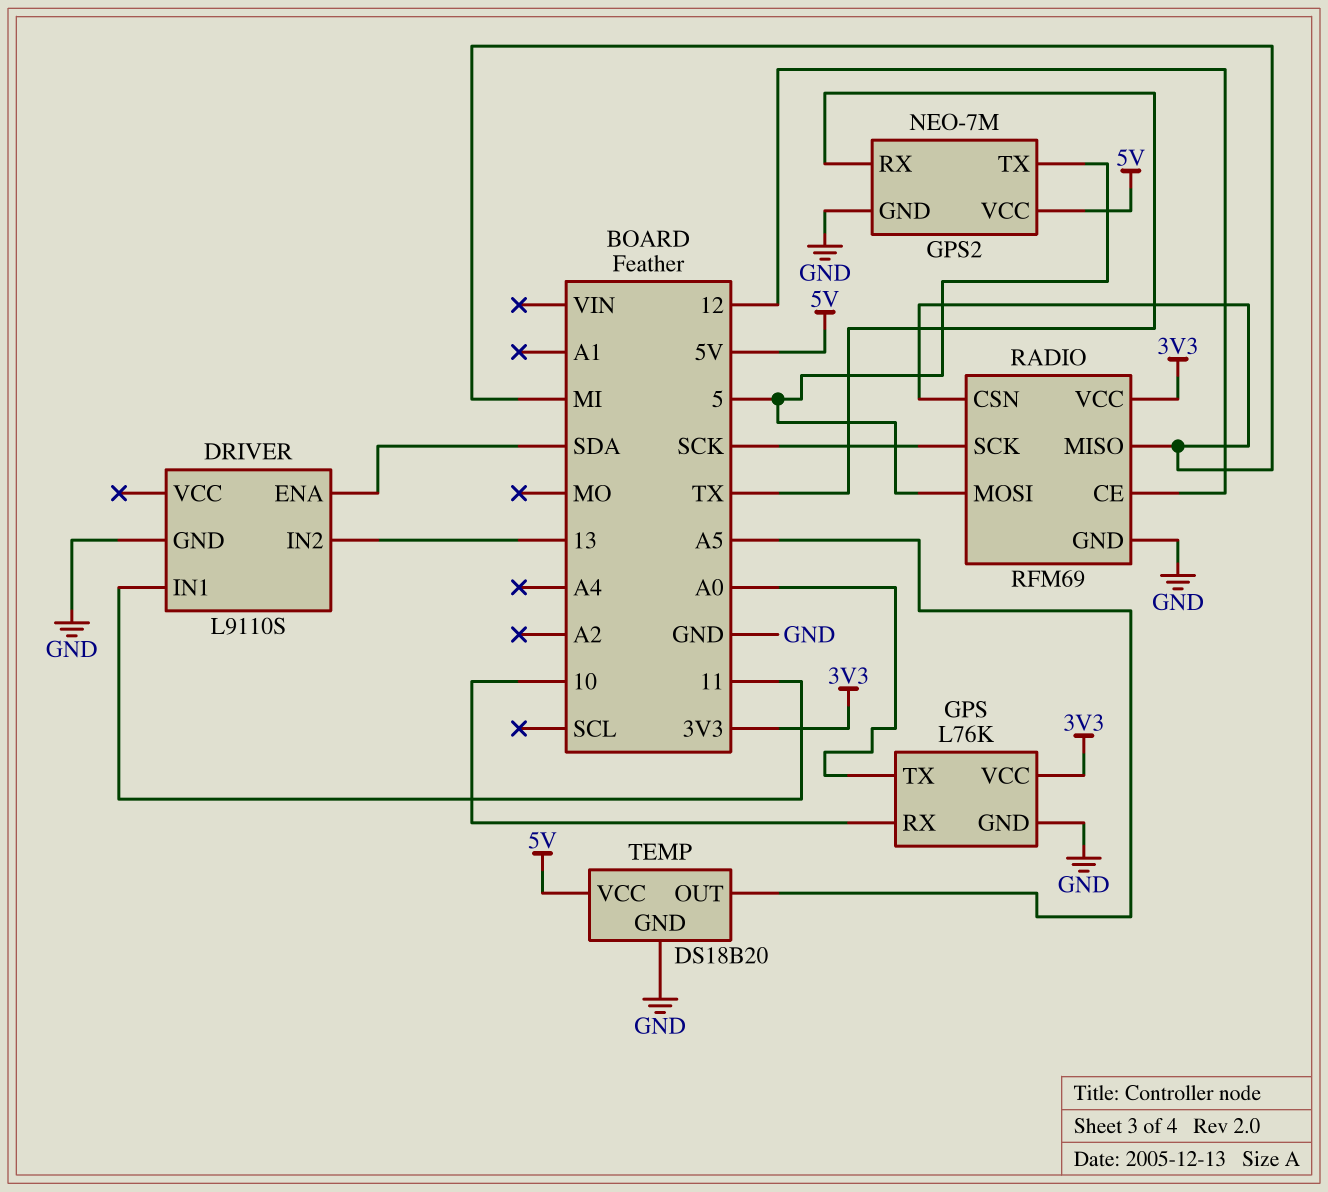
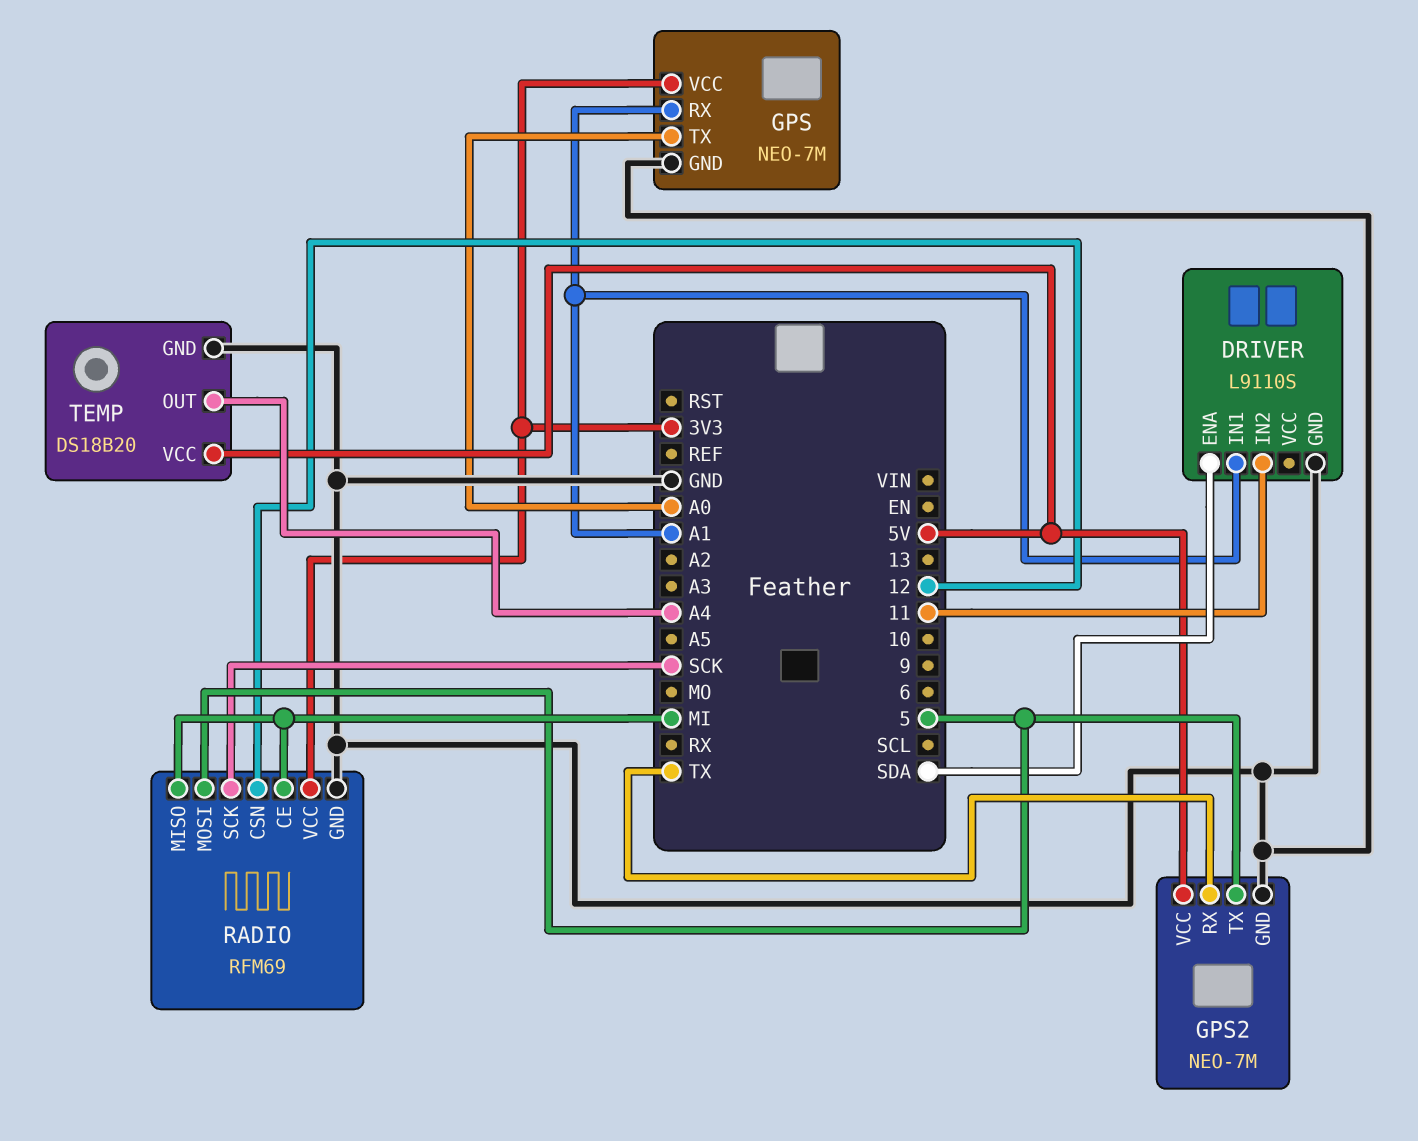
DRIVER pin IN1: 11 -> A1
DRIVER pin IN2: 13 -> 11
GPS: L76K -> NEO-7M
GPS pin RX: 10 -> A1
RADIO pin CE: 12 -> MI
RADIO pin CSN: MI -> 12
TEMP pin OUT: A5 -> A4

